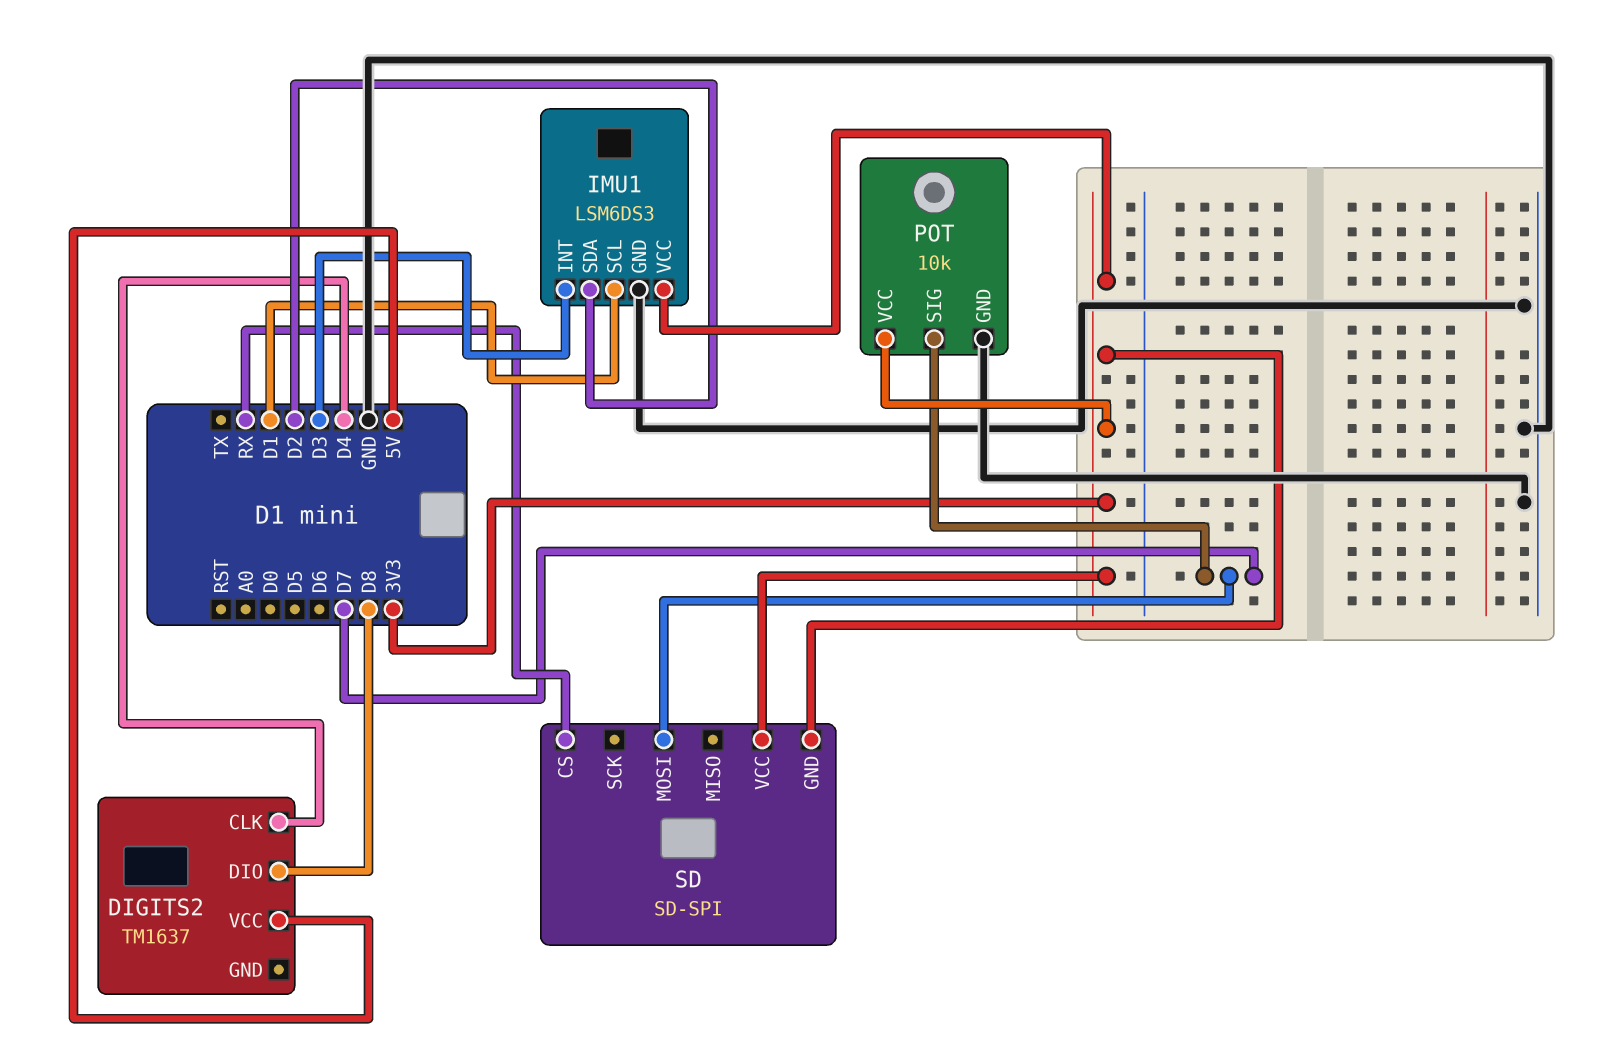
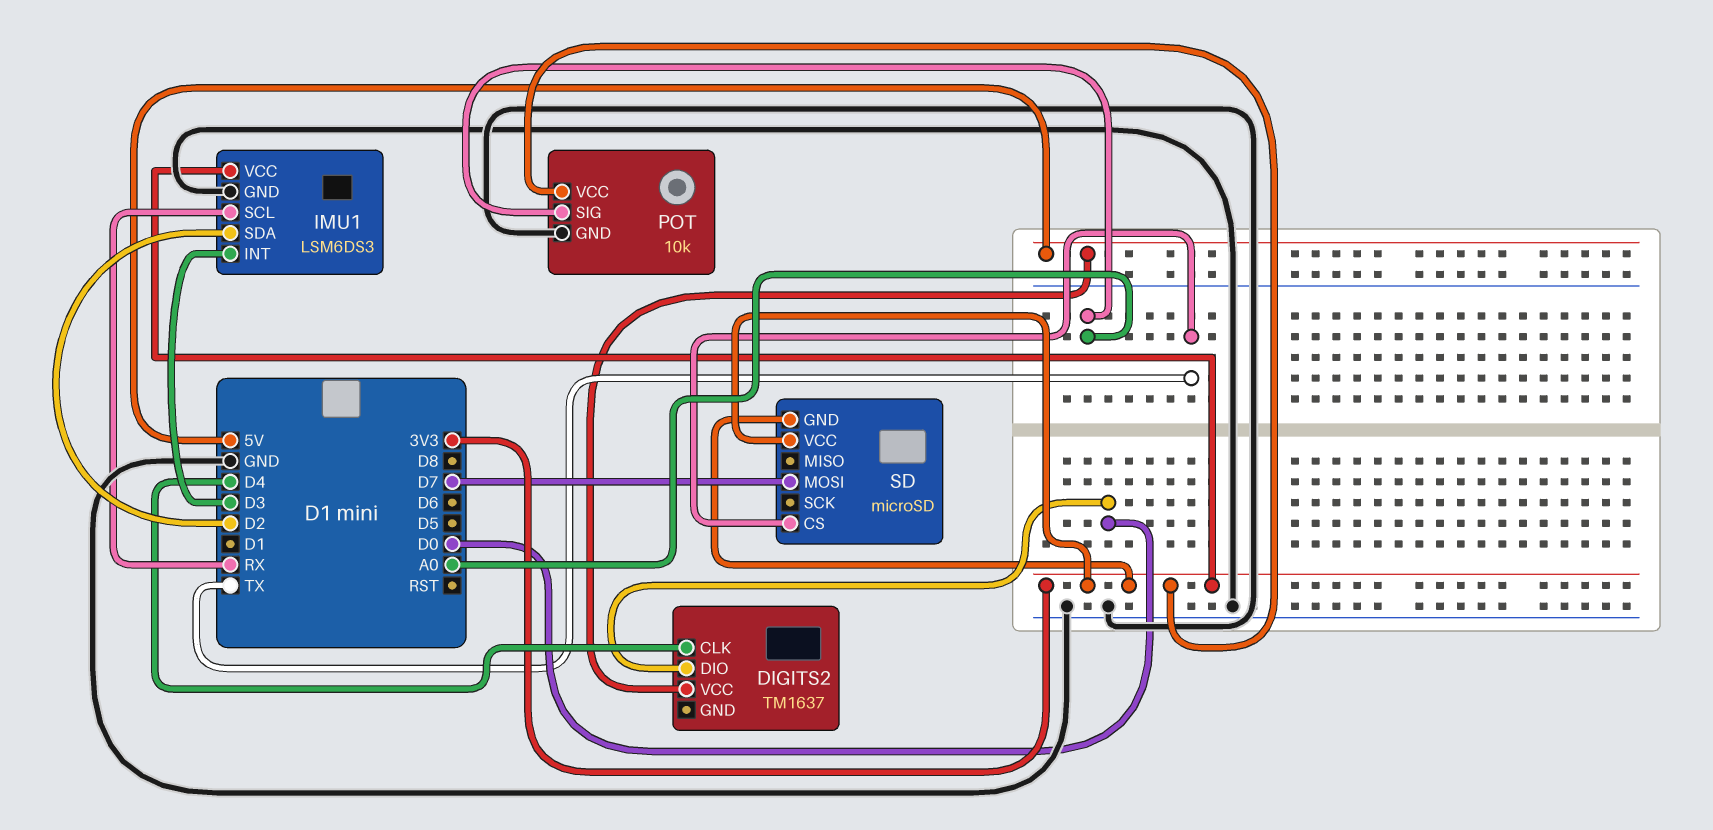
DIGITS2 pin DIO: D8 -> D0
IMU1 pin SCL: D1 -> RX
POT pin SIG: D7 -> A0
SD: SD-SPI -> microSD
SD pin CS: RX -> TX

